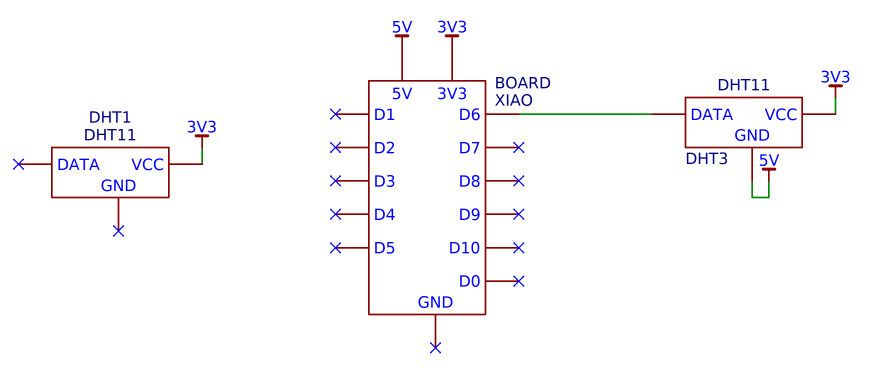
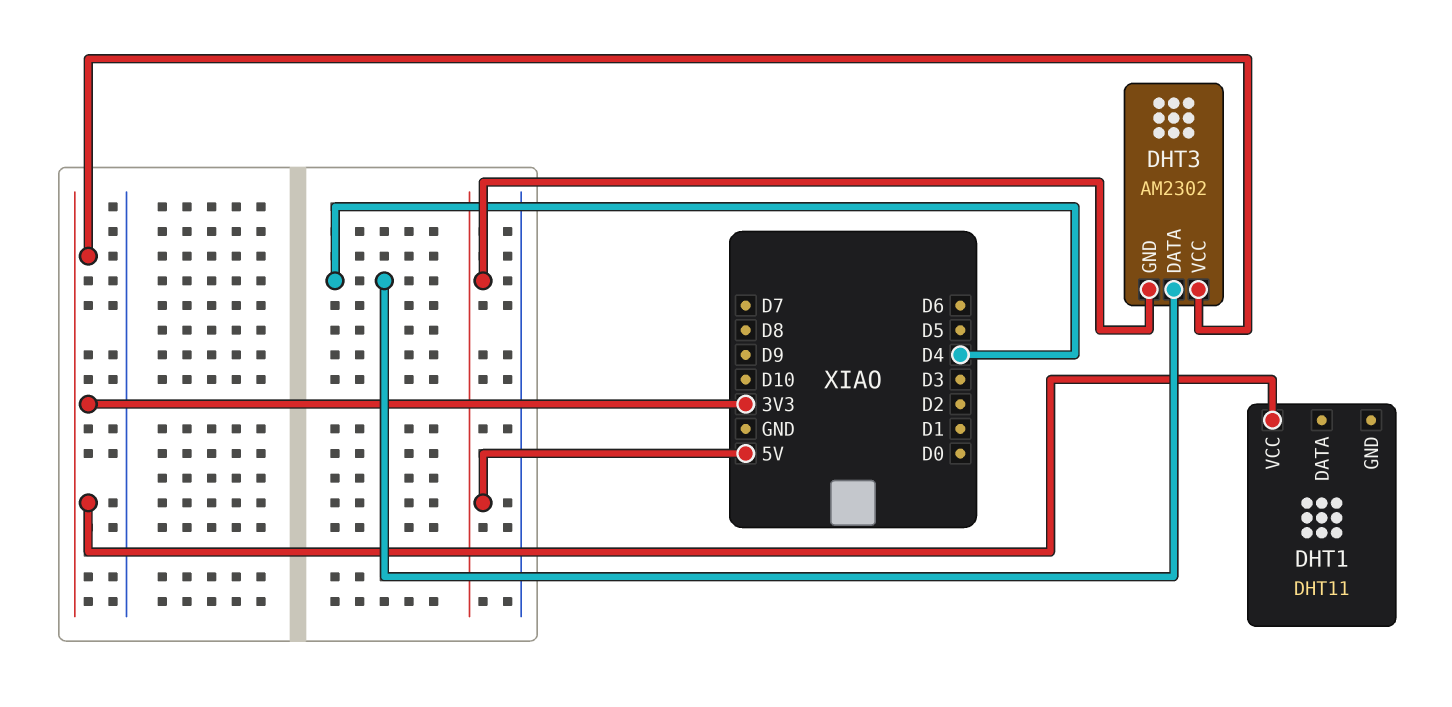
DHT3: DHT11 -> AM2302
DHT3 pin DATA: D6 -> D4

